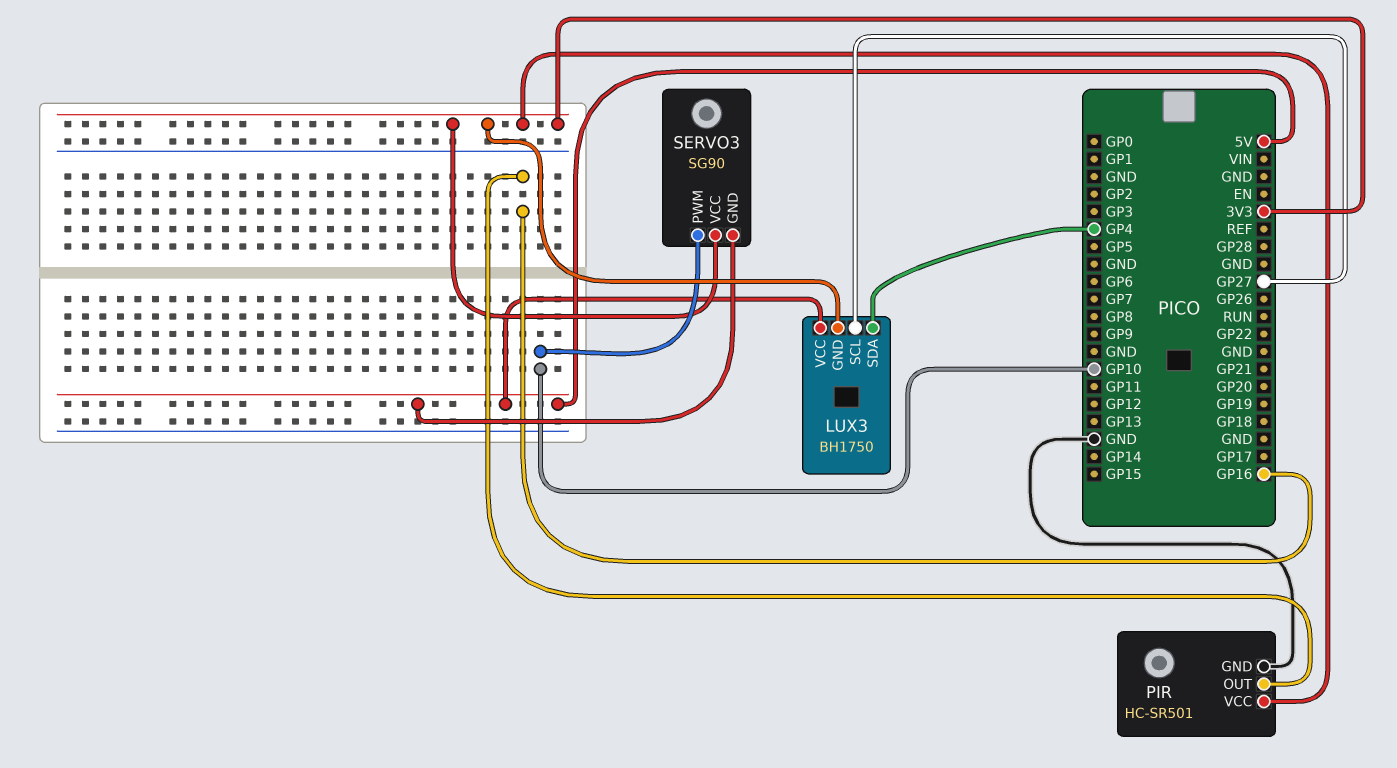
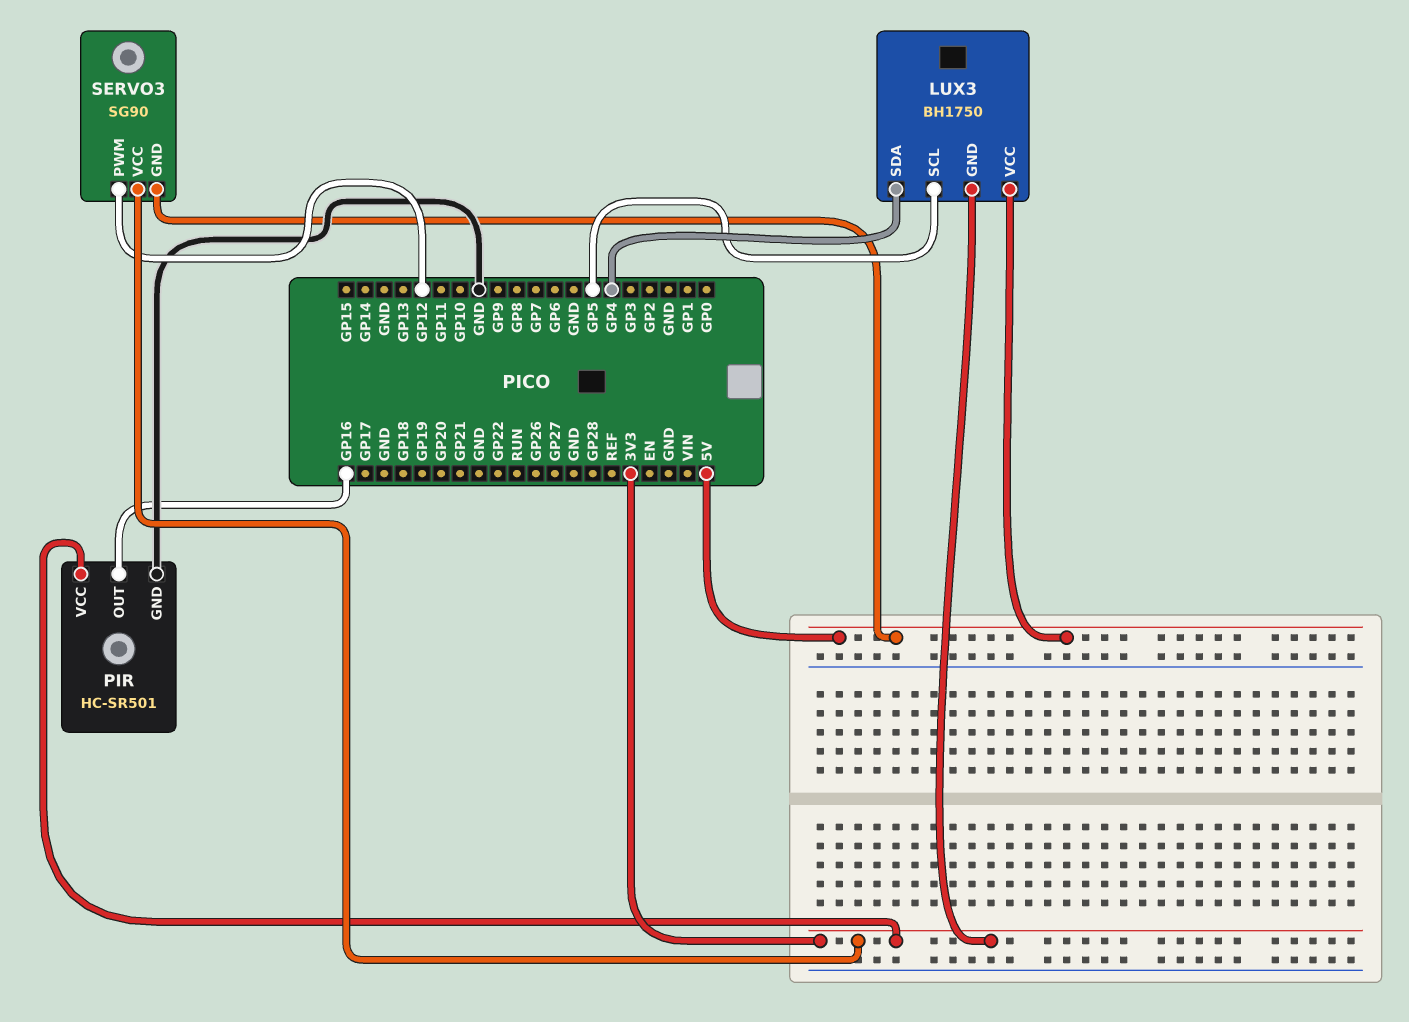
LUX3 pin SCL: GP27 -> GP5
SERVO3 pin PWM: GP10 -> GP12

